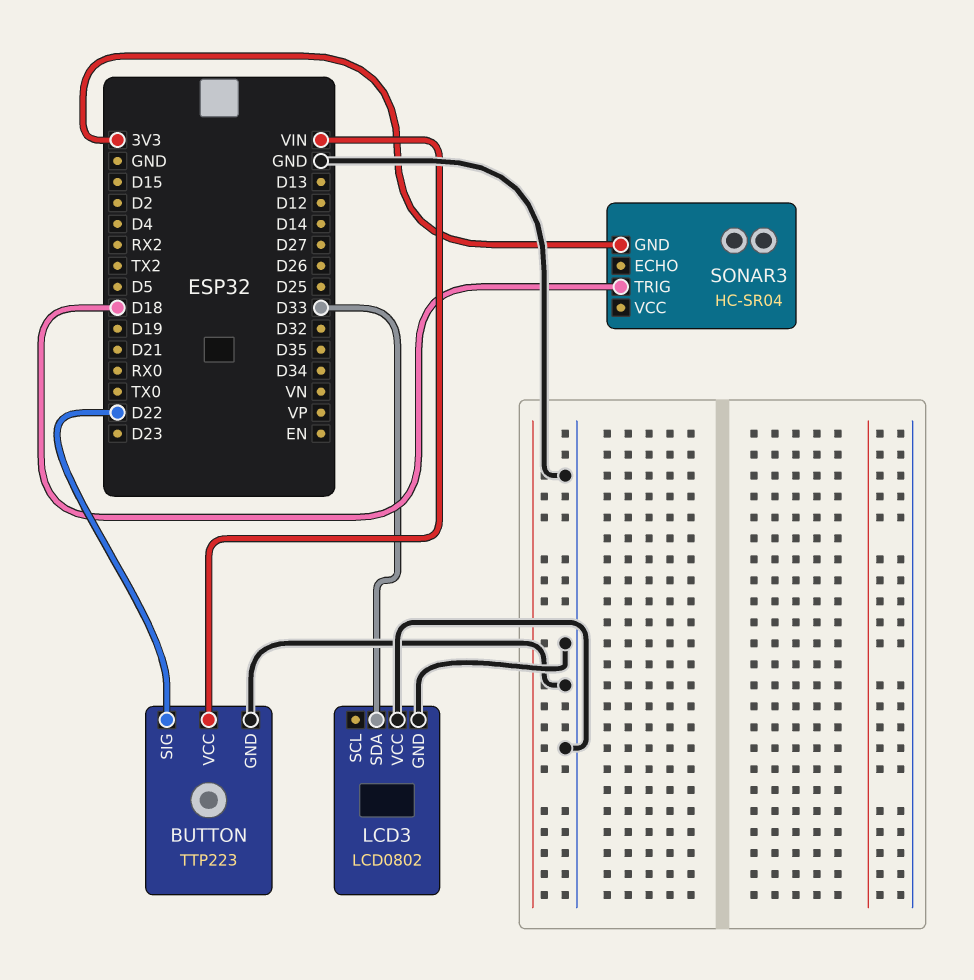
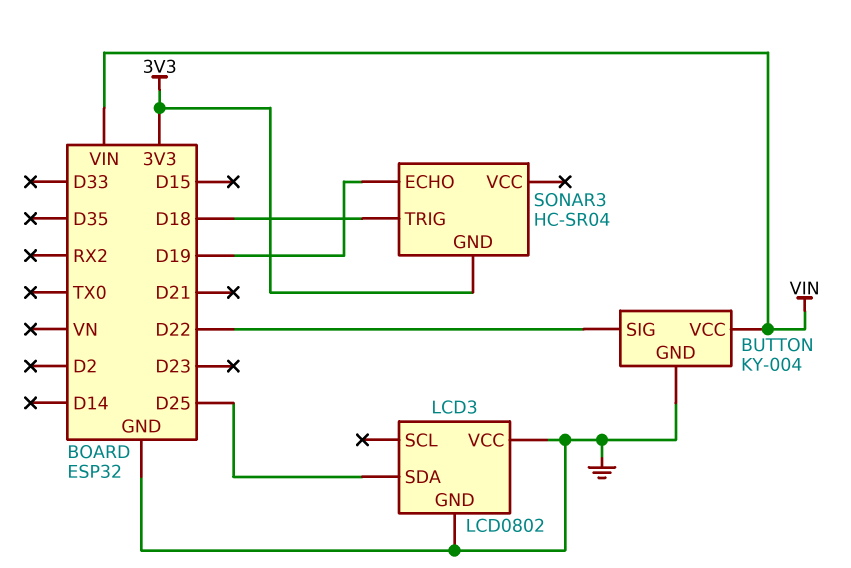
BUTTON: TTP223 -> KY-004
LCD3 pin SDA: D33 -> D25
SONAR3 pin ECHO: none -> D19

